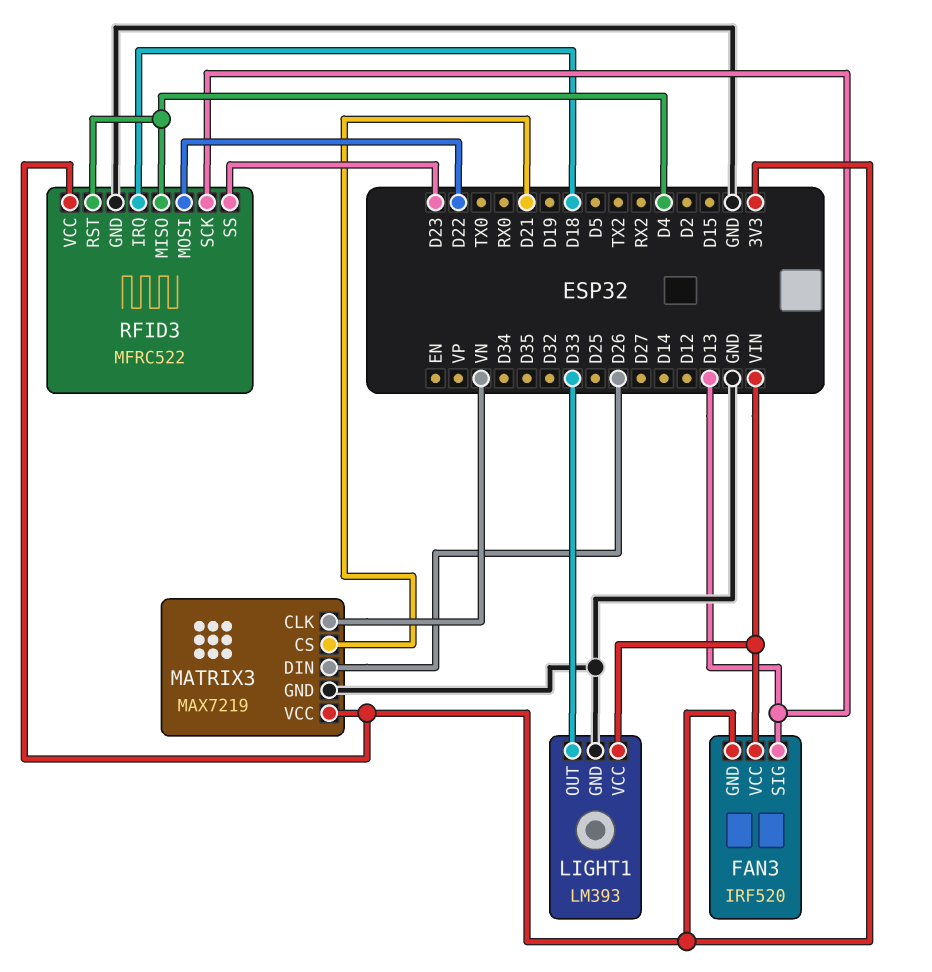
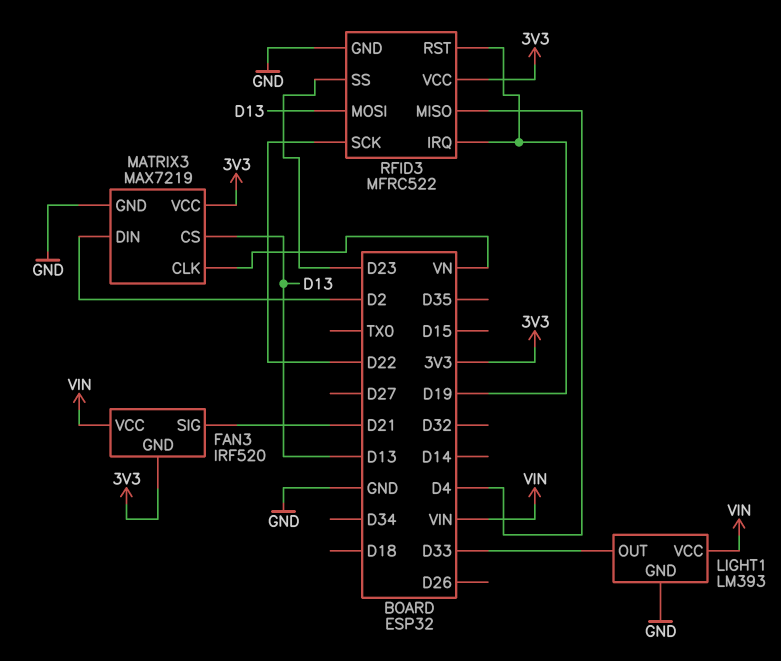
FAN3 pin SIG: D13 -> D21
MATRIX3 pin CS: D21 -> D13
MATRIX3 pin DIN: D26 -> D2
RFID3 pin IRQ: D18 -> D19
RFID3 pin MOSI: D22 -> D13
RFID3 pin RST: D4 -> D19
RFID3 pin SCK: D13 -> D22

